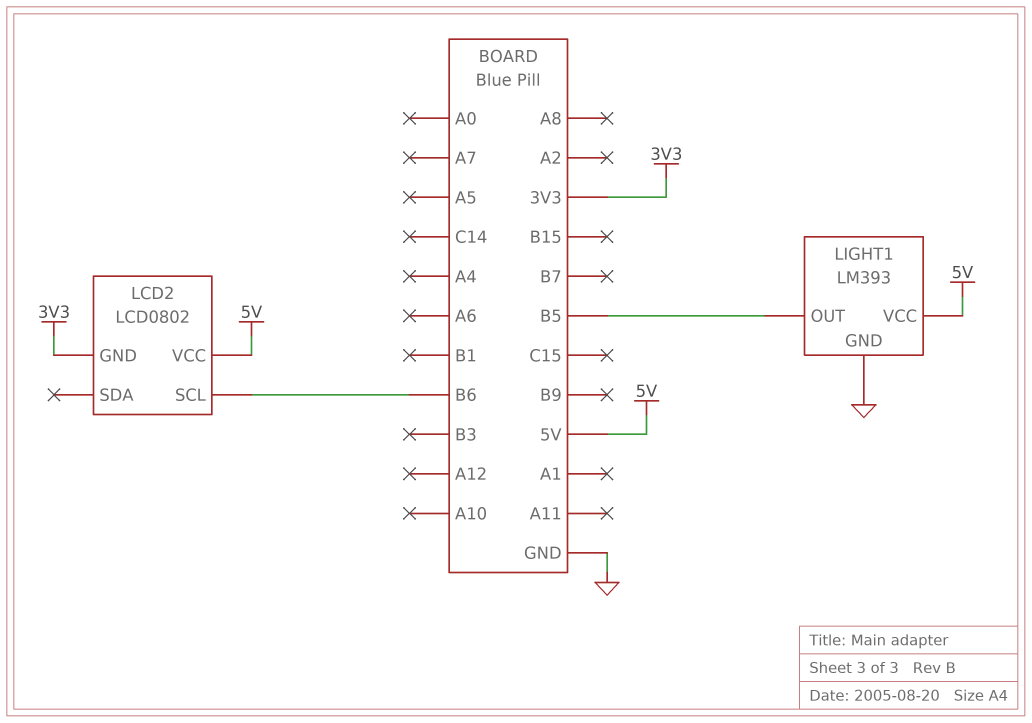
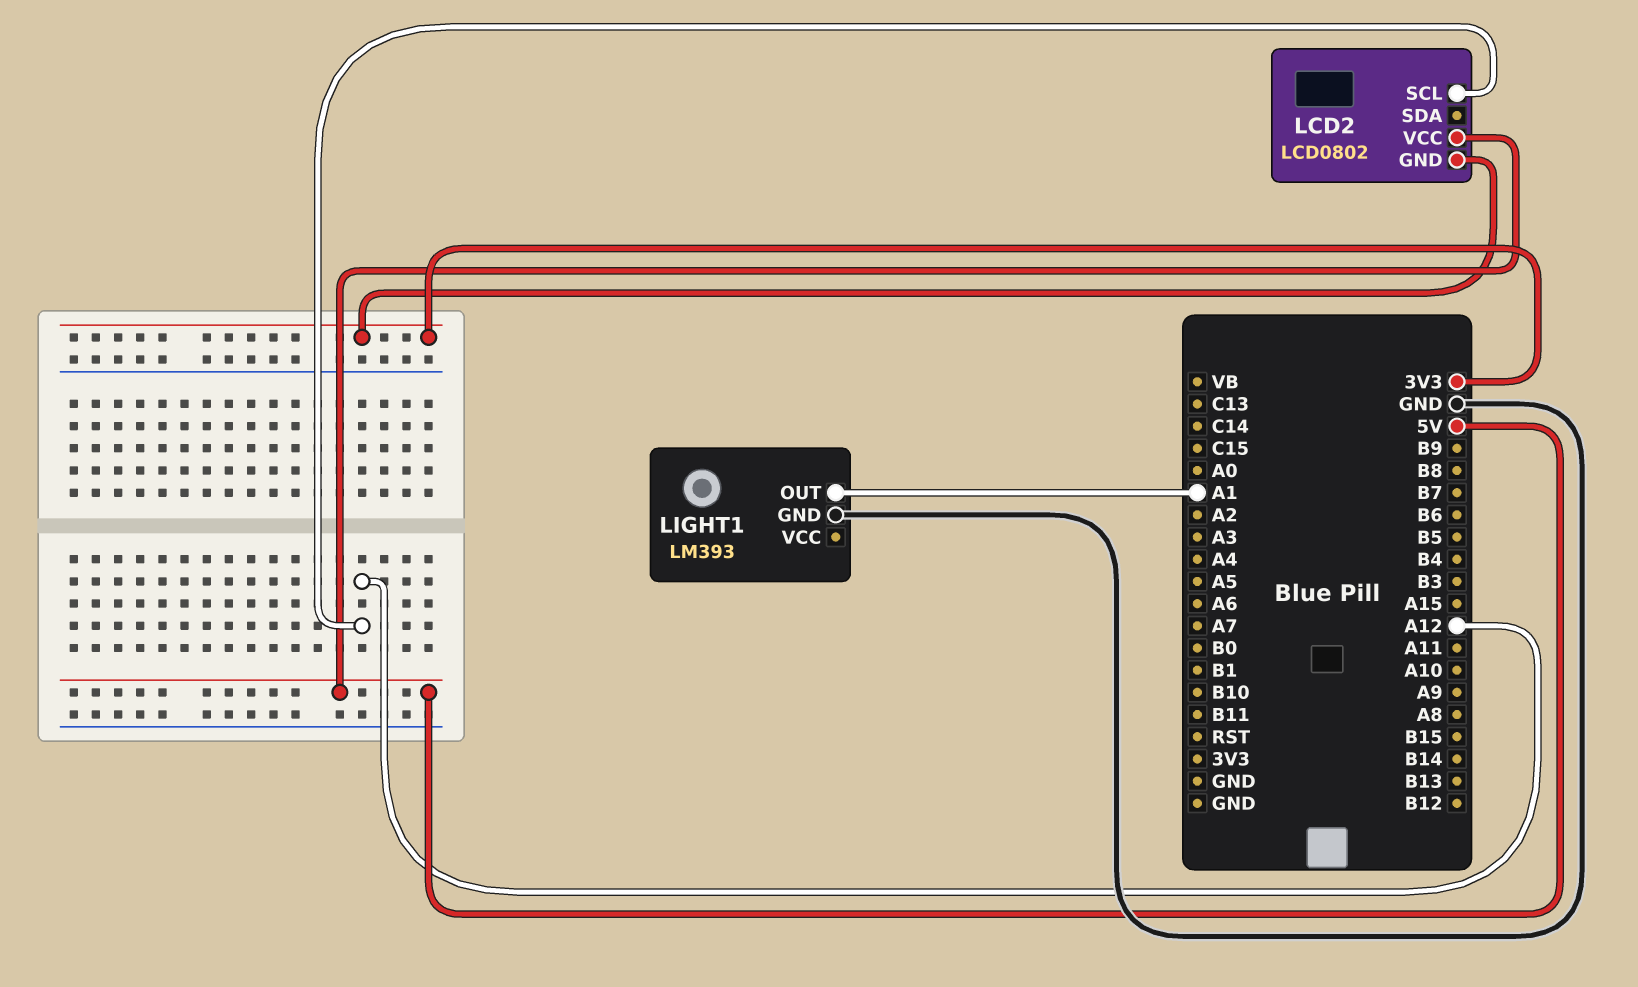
LCD2 pin SCL: B6 -> A12
LIGHT1 pin OUT: B5 -> A1
LIGHT1 pin VCC: 5V -> none

